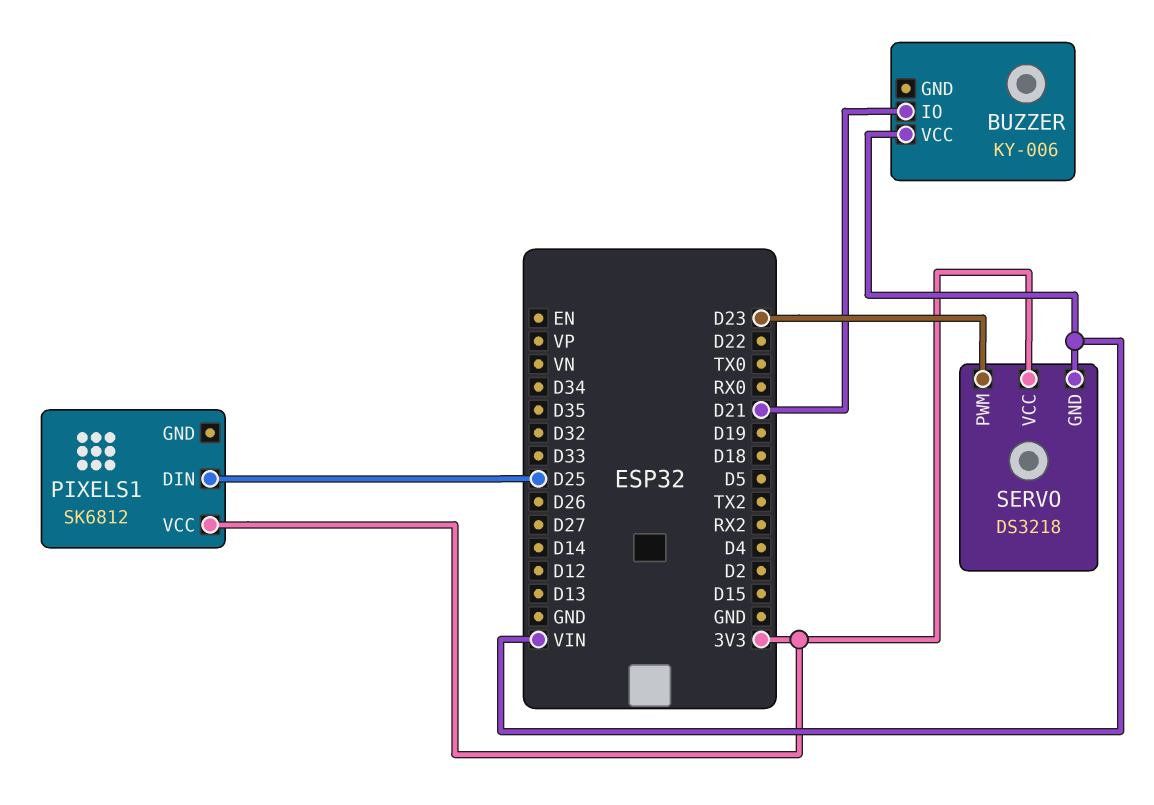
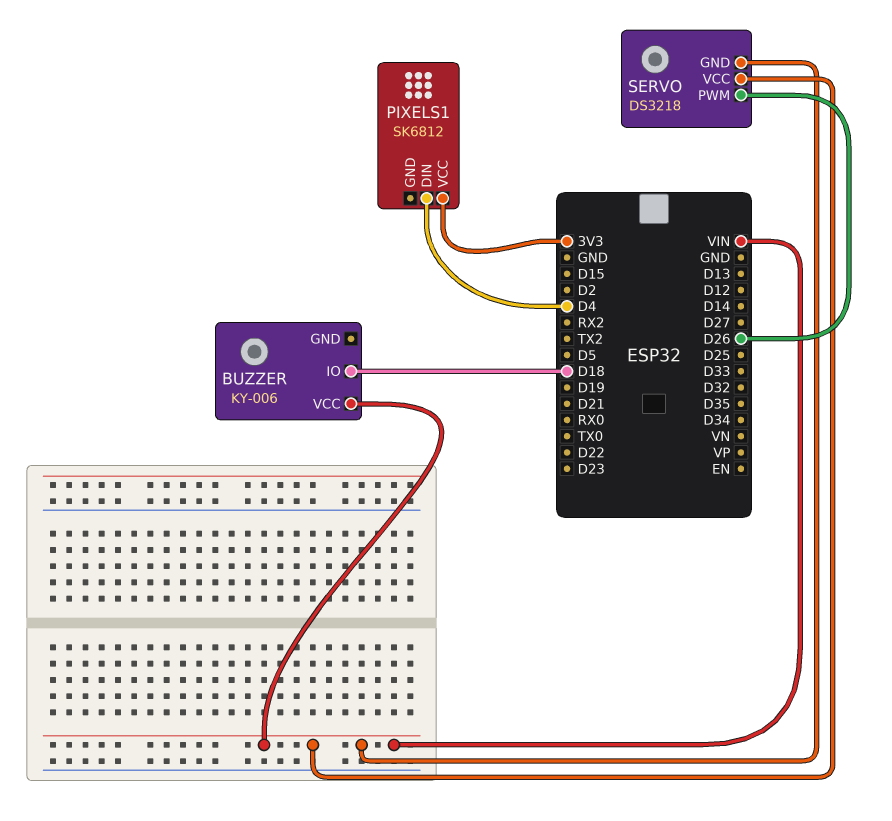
BUZZER pin IO: D21 -> D18
PIXELS1 pin DIN: D25 -> D4
SERVO pin PWM: D23 -> D26
SERVO pin VCC: 3V3 -> VIN

